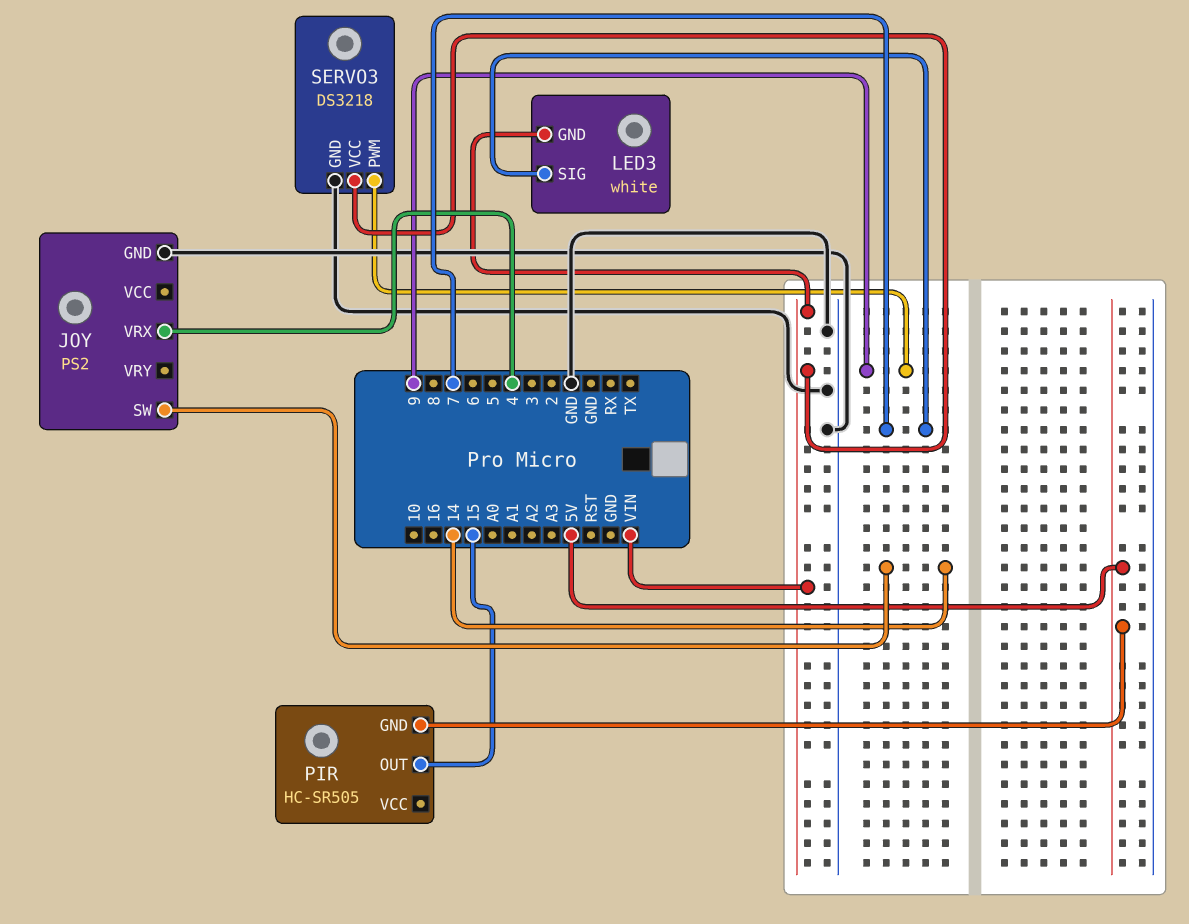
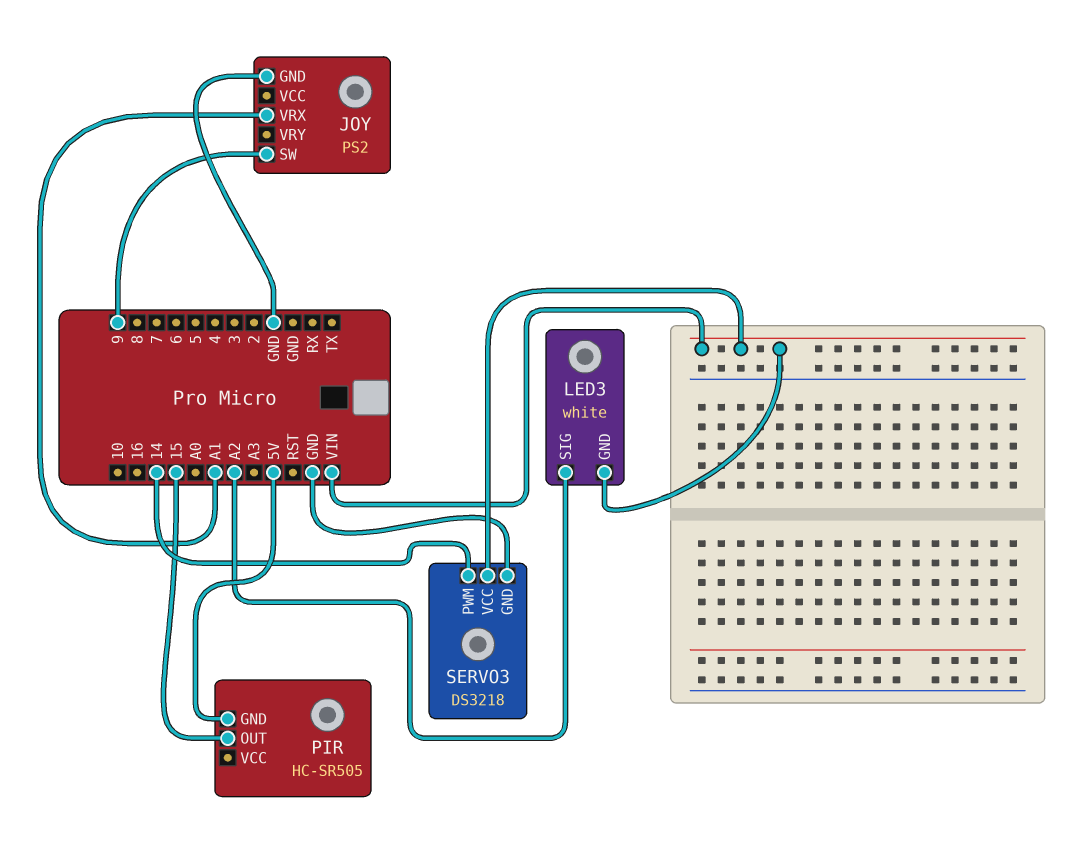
JOY pin SW: 14 -> 9
JOY pin VRX: 4 -> A1
LED3 pin SIG: 7 -> A2
SERVO3 pin PWM: 9 -> 14

